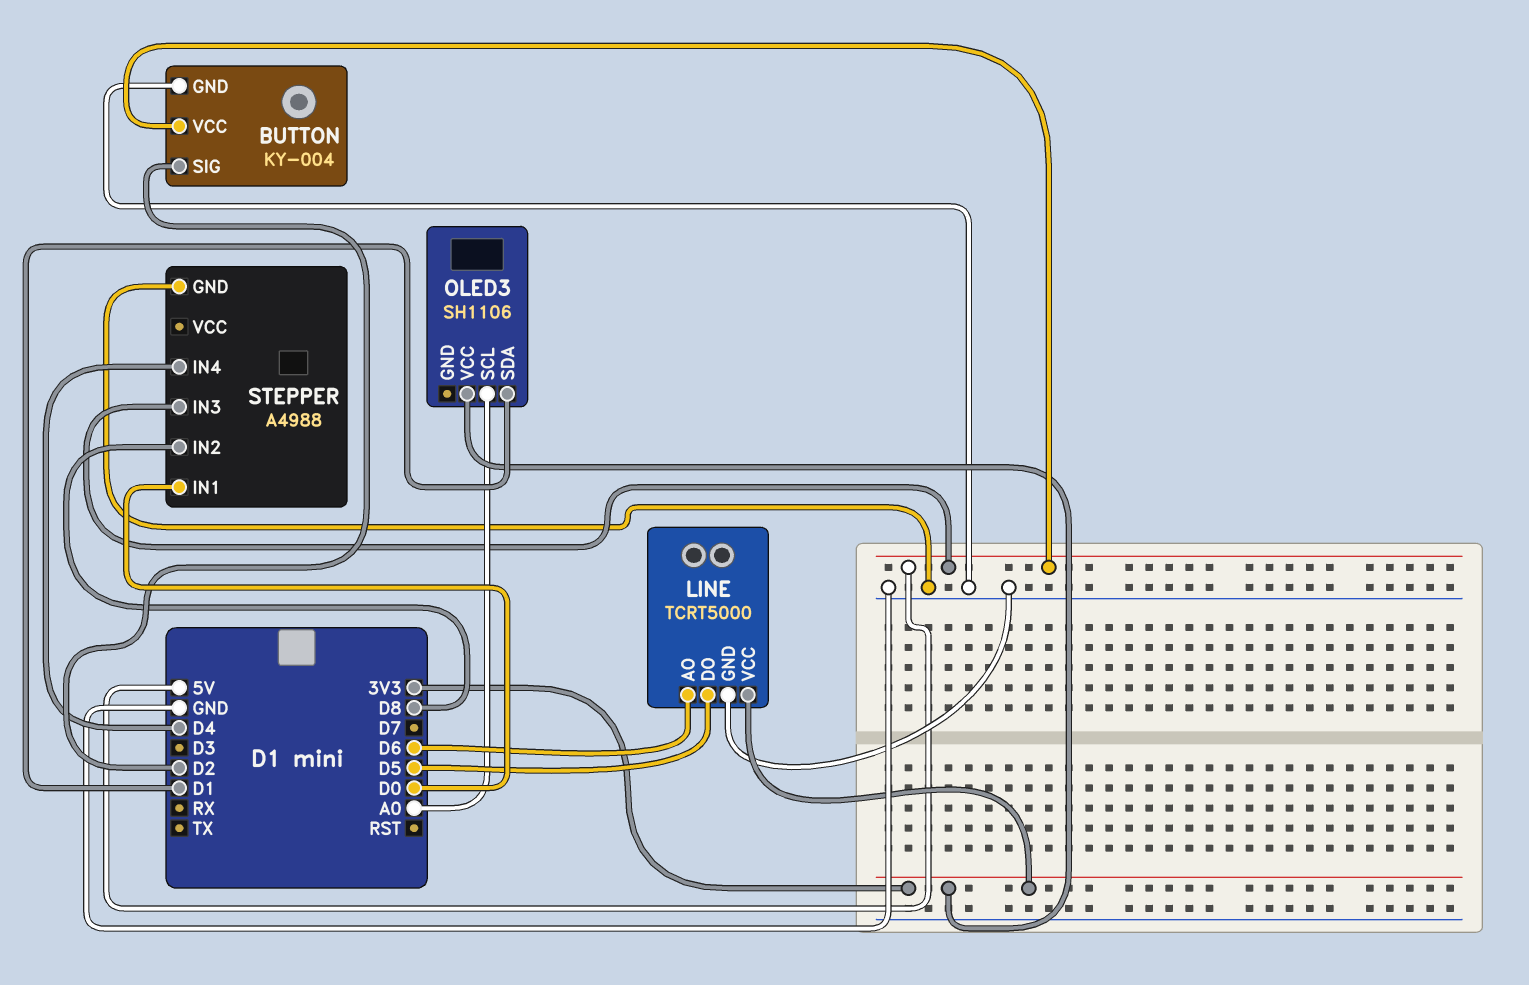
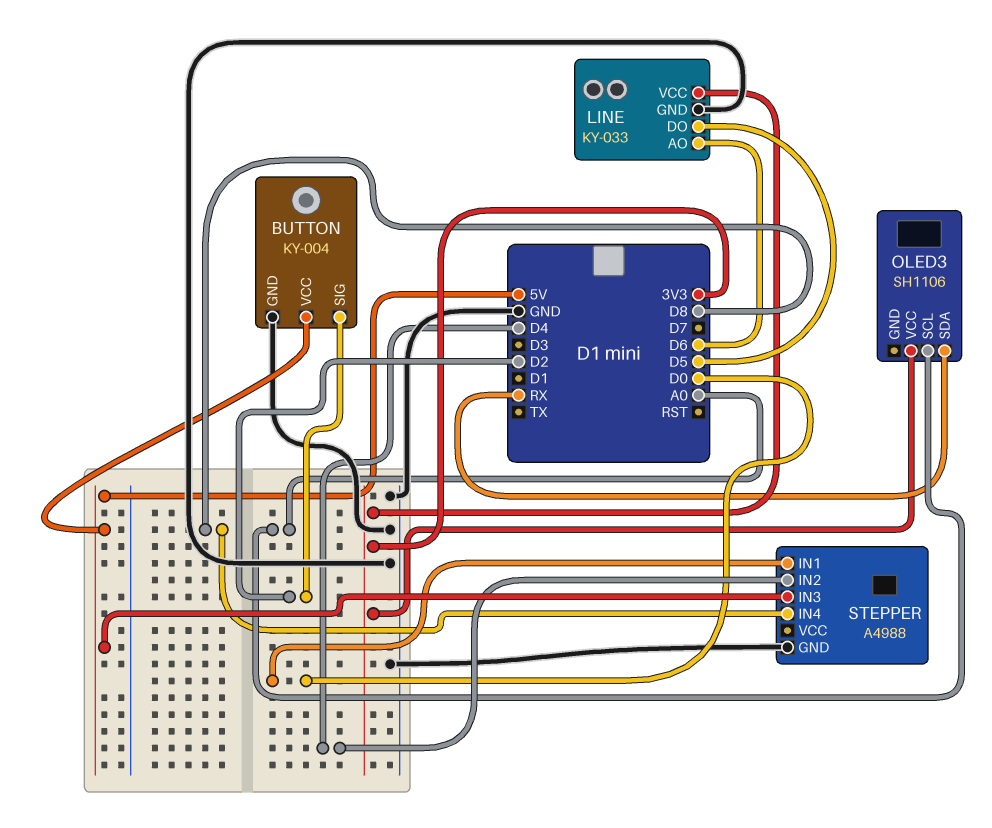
LINE: TCRT5000 -> KY-033
OLED3 pin SDA: D1 -> RX
STEPPER pin IN2: D8 -> D4
STEPPER pin IN4: D4 -> D8

